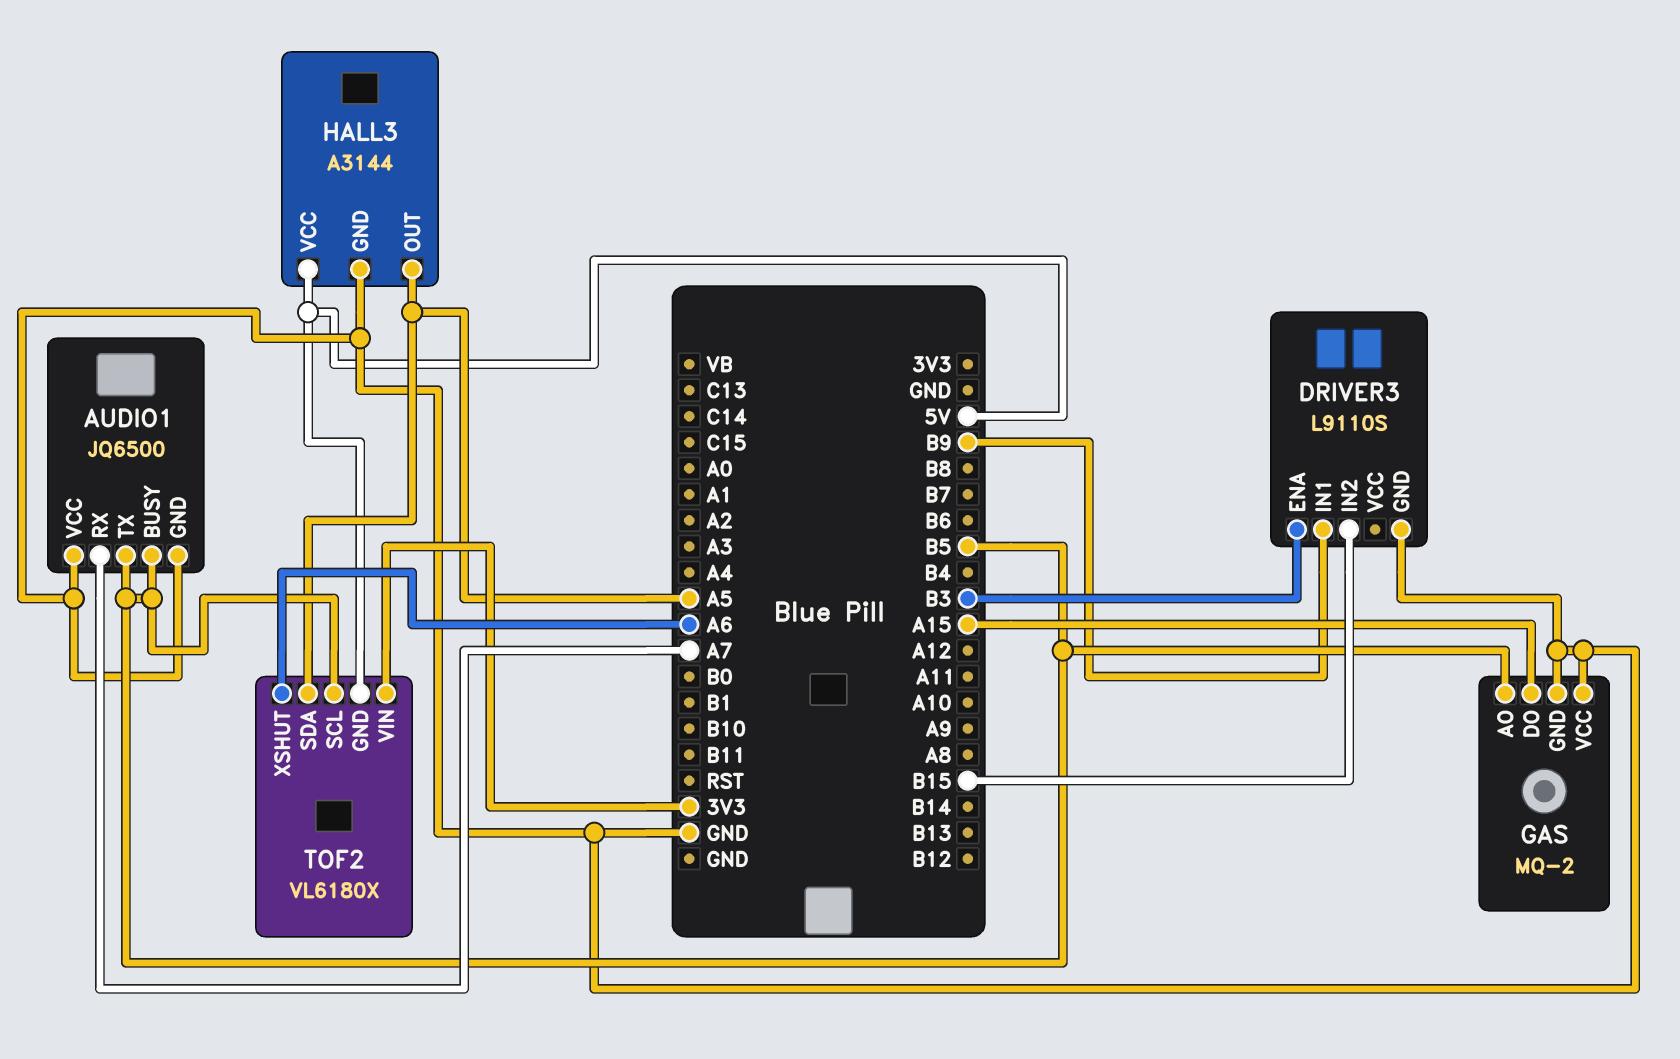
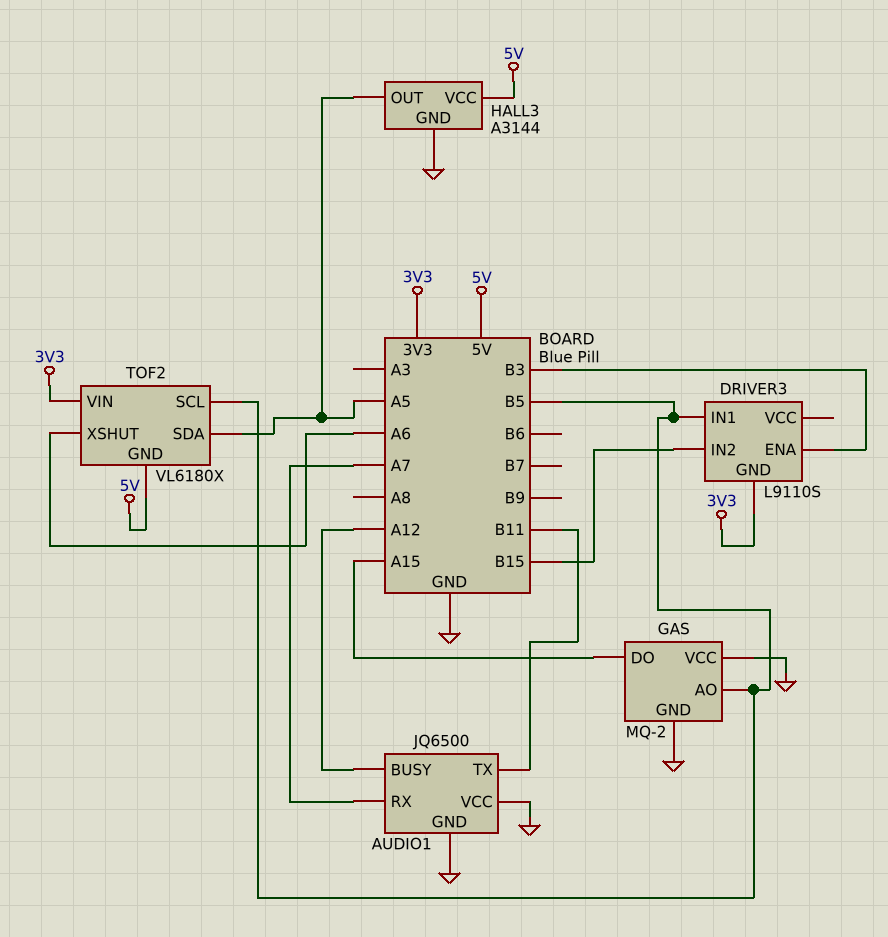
AUDIO1 pin BUSY: B5 -> A12
AUDIO1 pin TX: B5 -> B11
DRIVER3 pin GND: GND -> 3V3
DRIVER3 pin IN1: B9 -> B5

